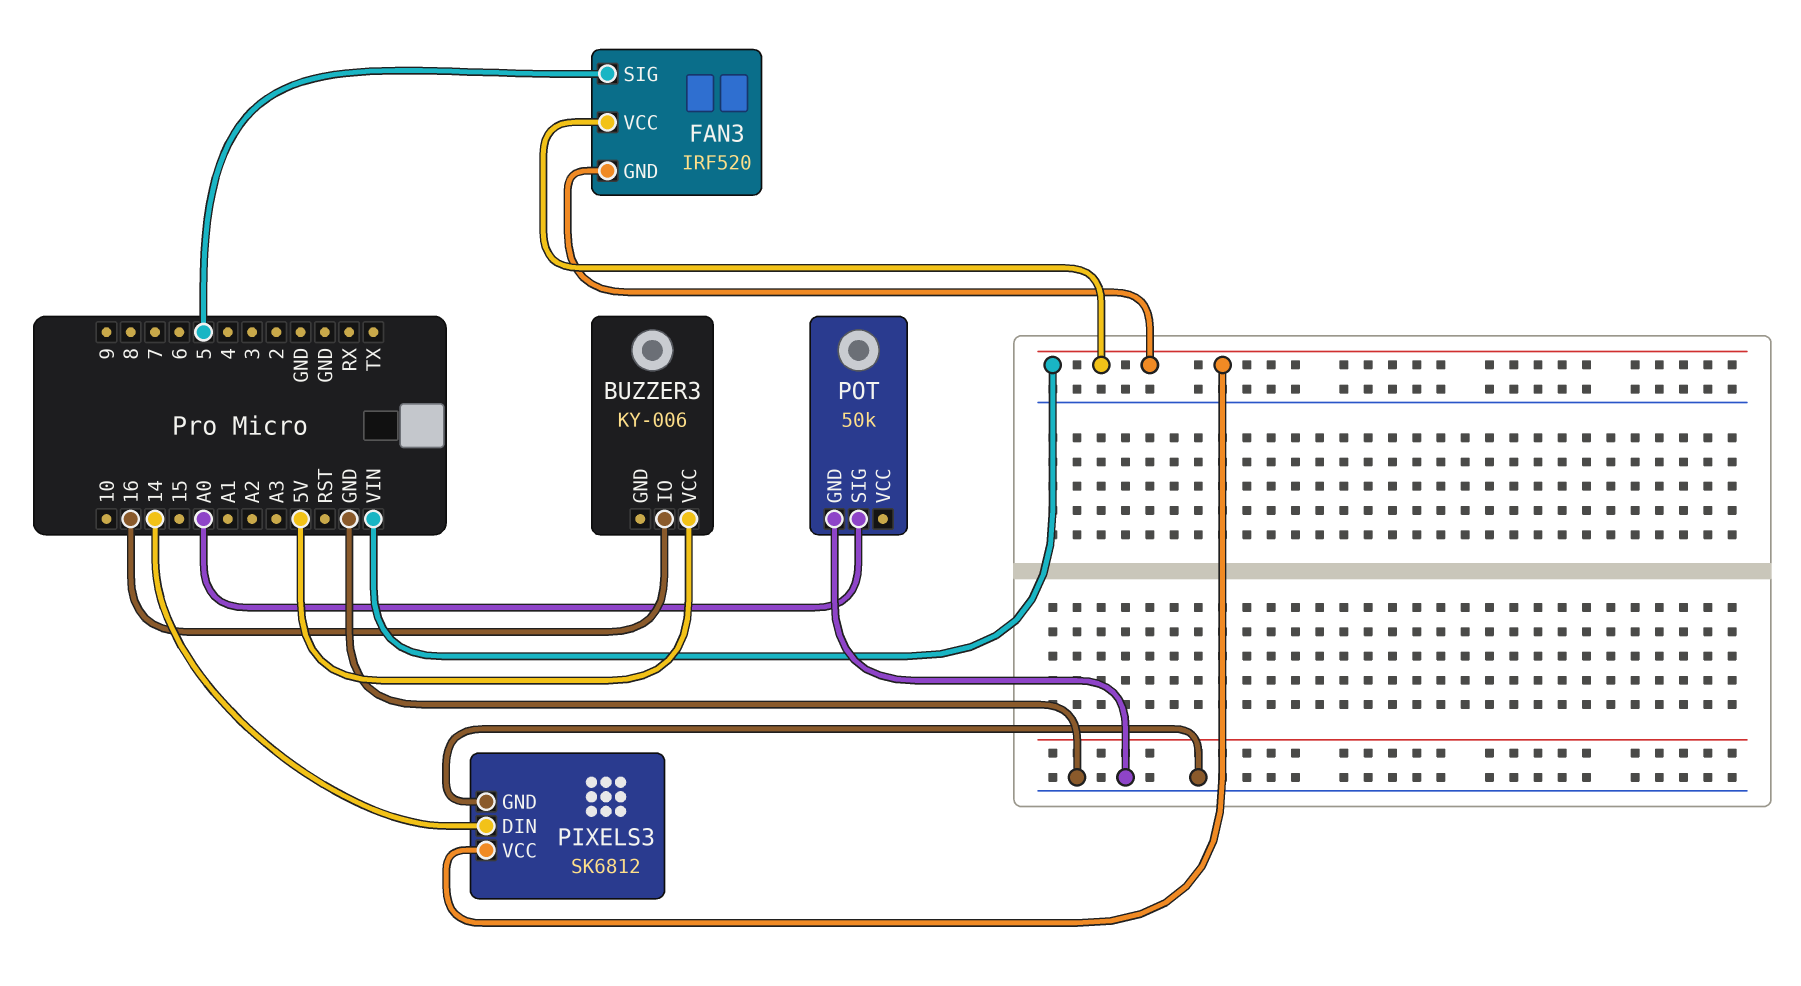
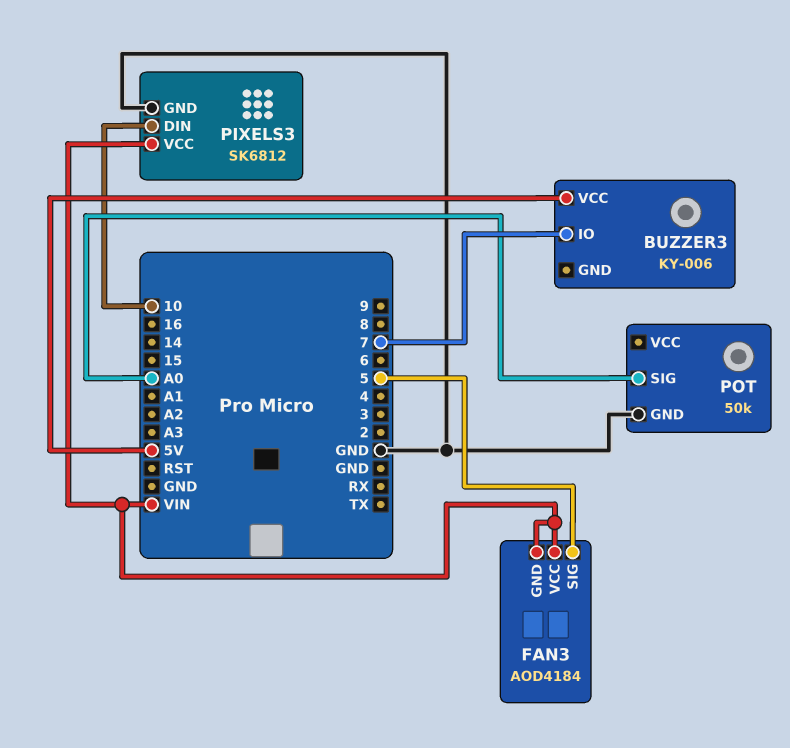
BUZZER3 pin IO: 16 -> 7
FAN3: IRF520 -> AOD4184
PIXELS3 pin DIN: 14 -> 10

